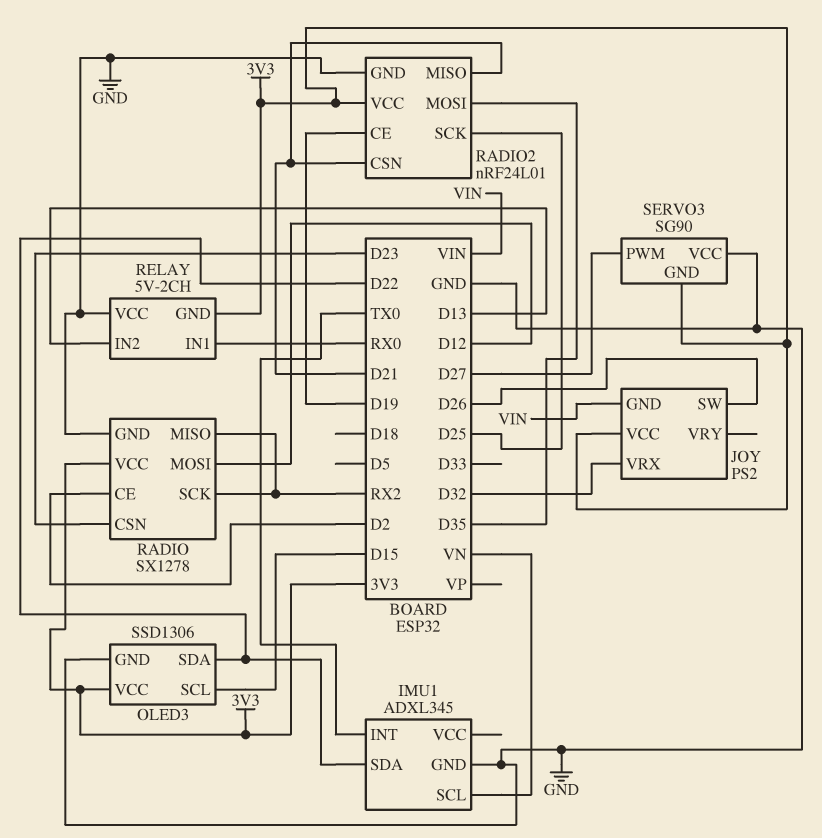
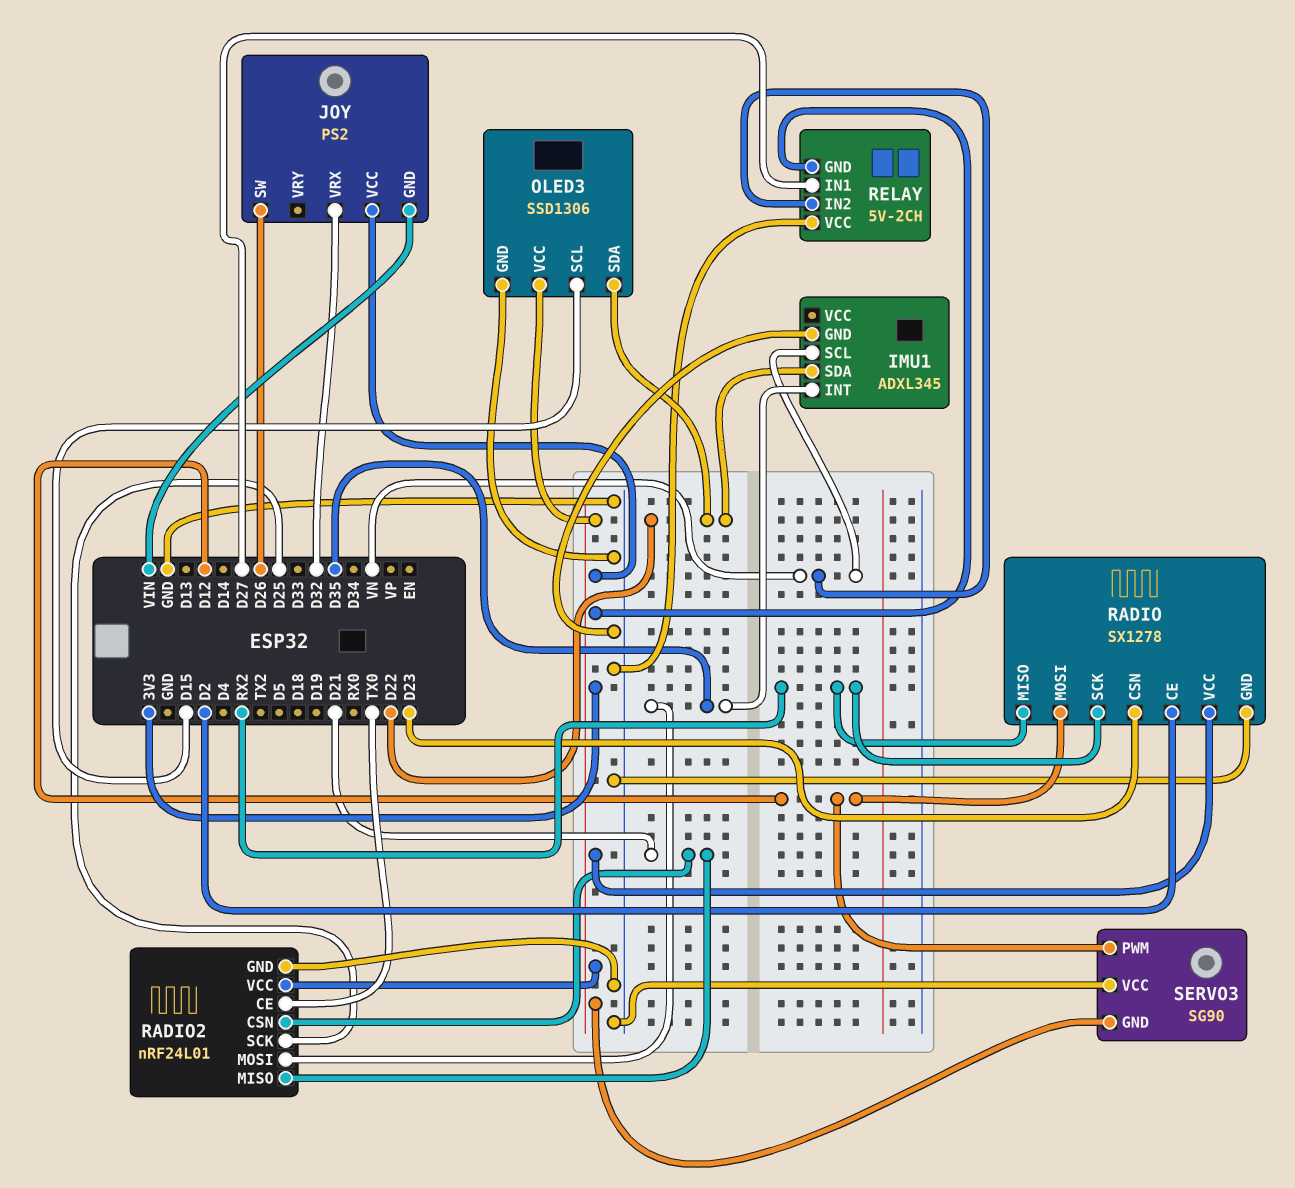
IMU1 pin INT: TX0 -> D35
RADIO2 pin CE: D19 -> TX0
RELAY pin IN1: RX0 -> D27
RELAY pin IN2: D13 -> VN
SERVO3 pin PWM: D27 -> D12

